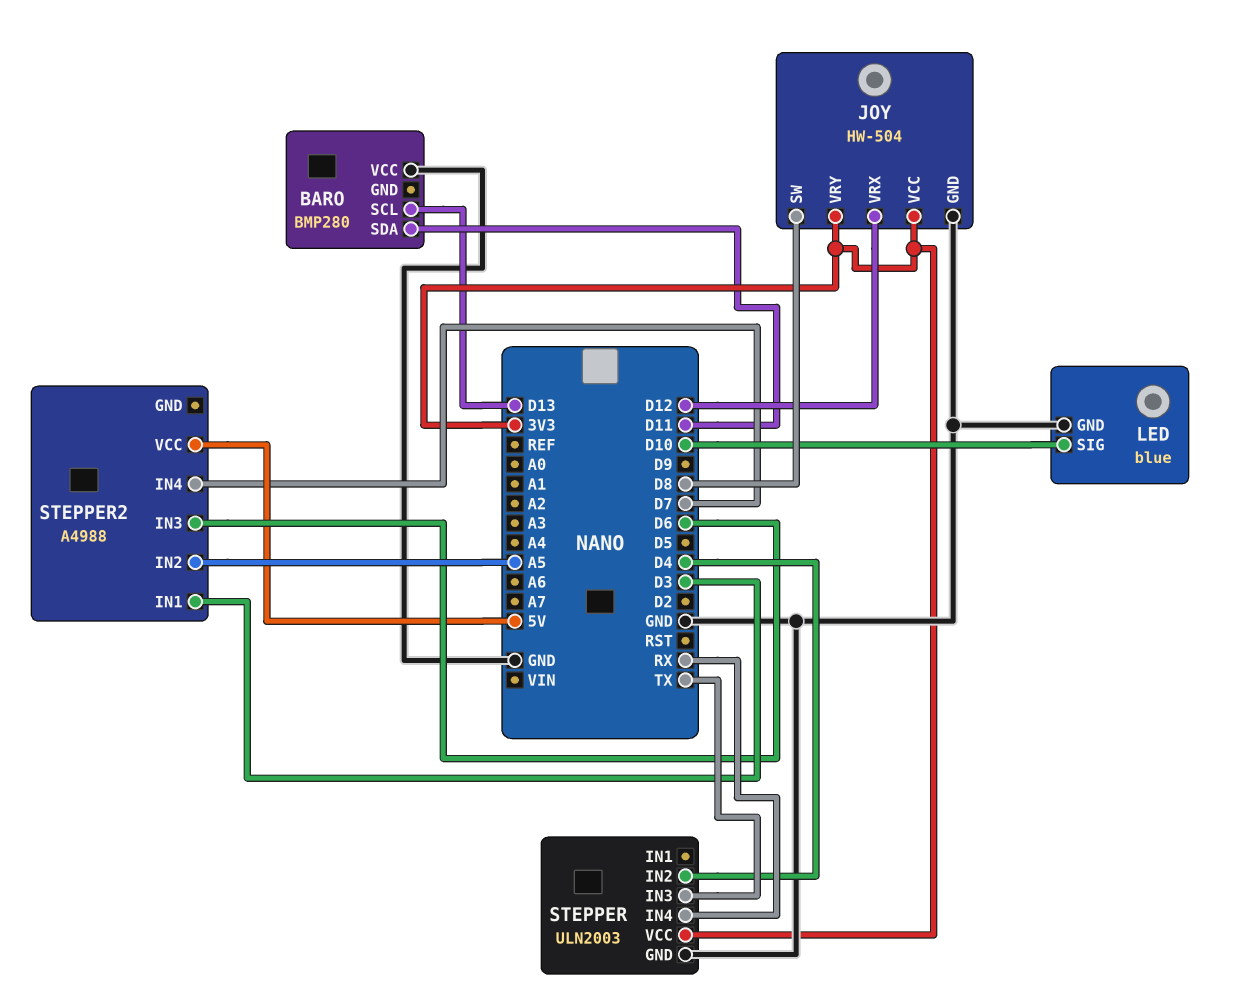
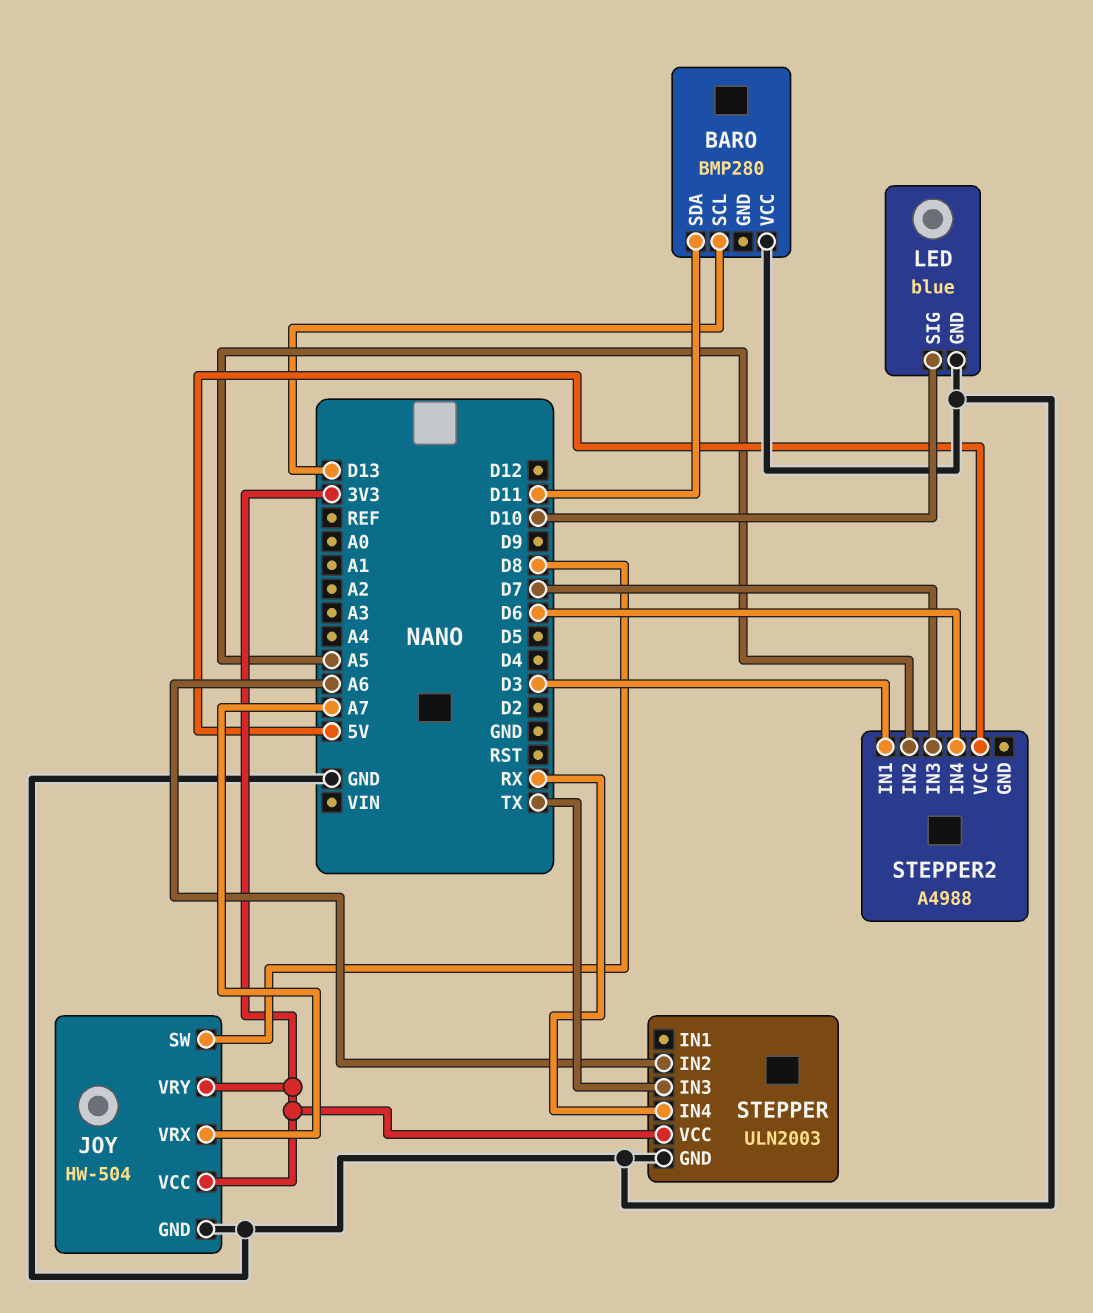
JOY pin VRX: D12 -> A7
STEPPER pin IN2: D4 -> A6
STEPPER2 pin IN3: D6 -> D7
STEPPER2 pin IN4: D7 -> D6

